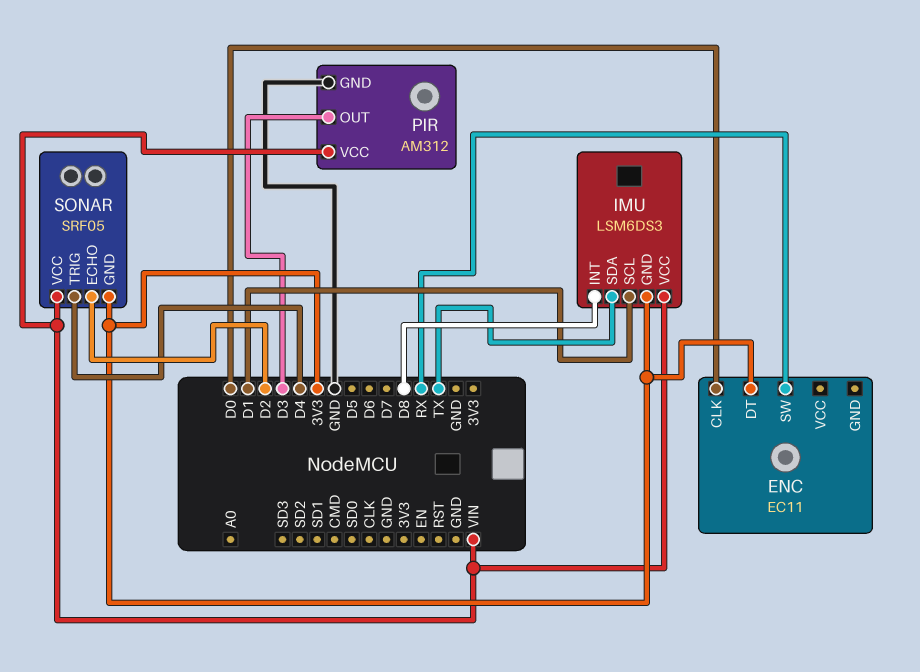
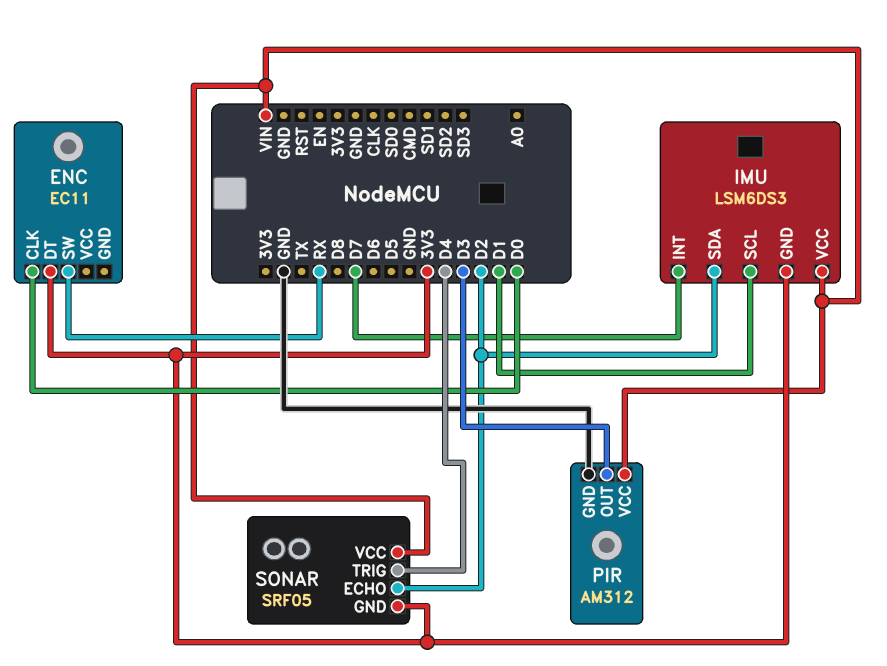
IMU pin INT: D8 -> D7
IMU pin SDA: TX -> D2

